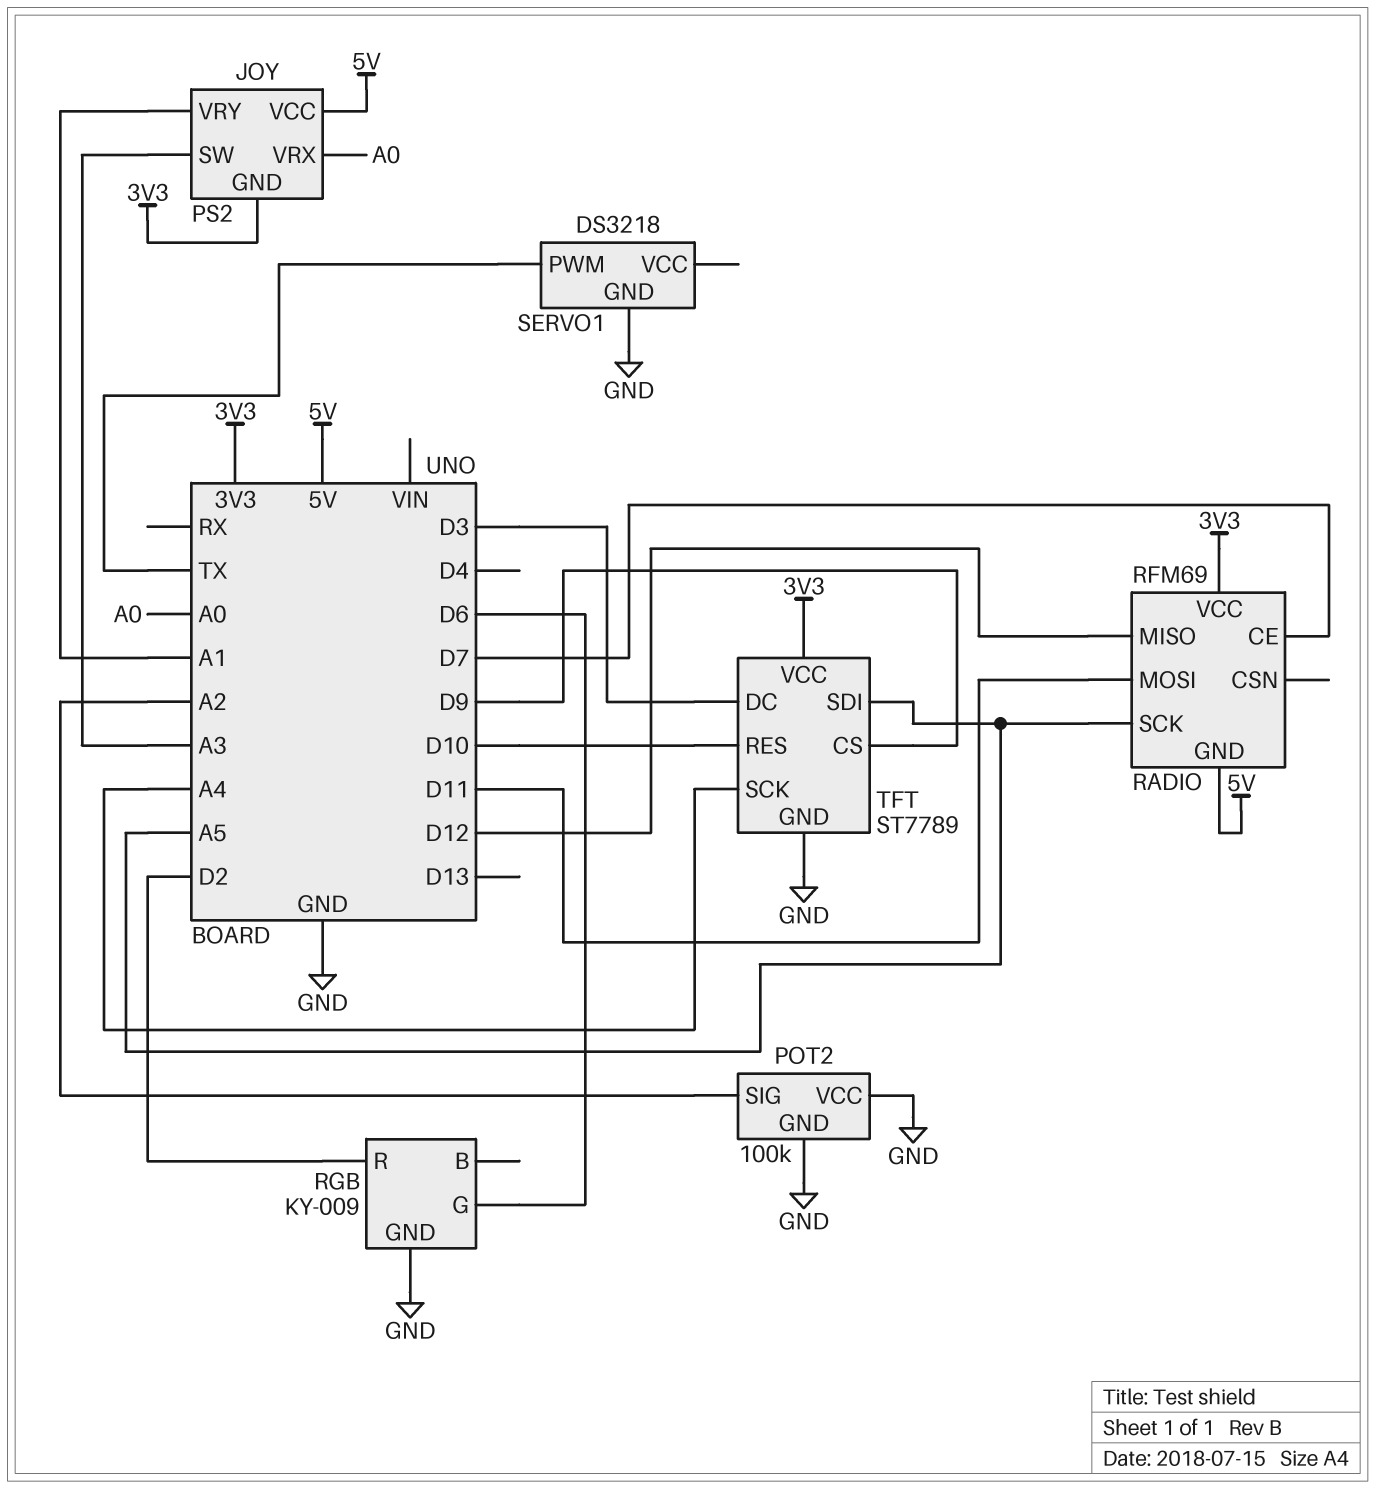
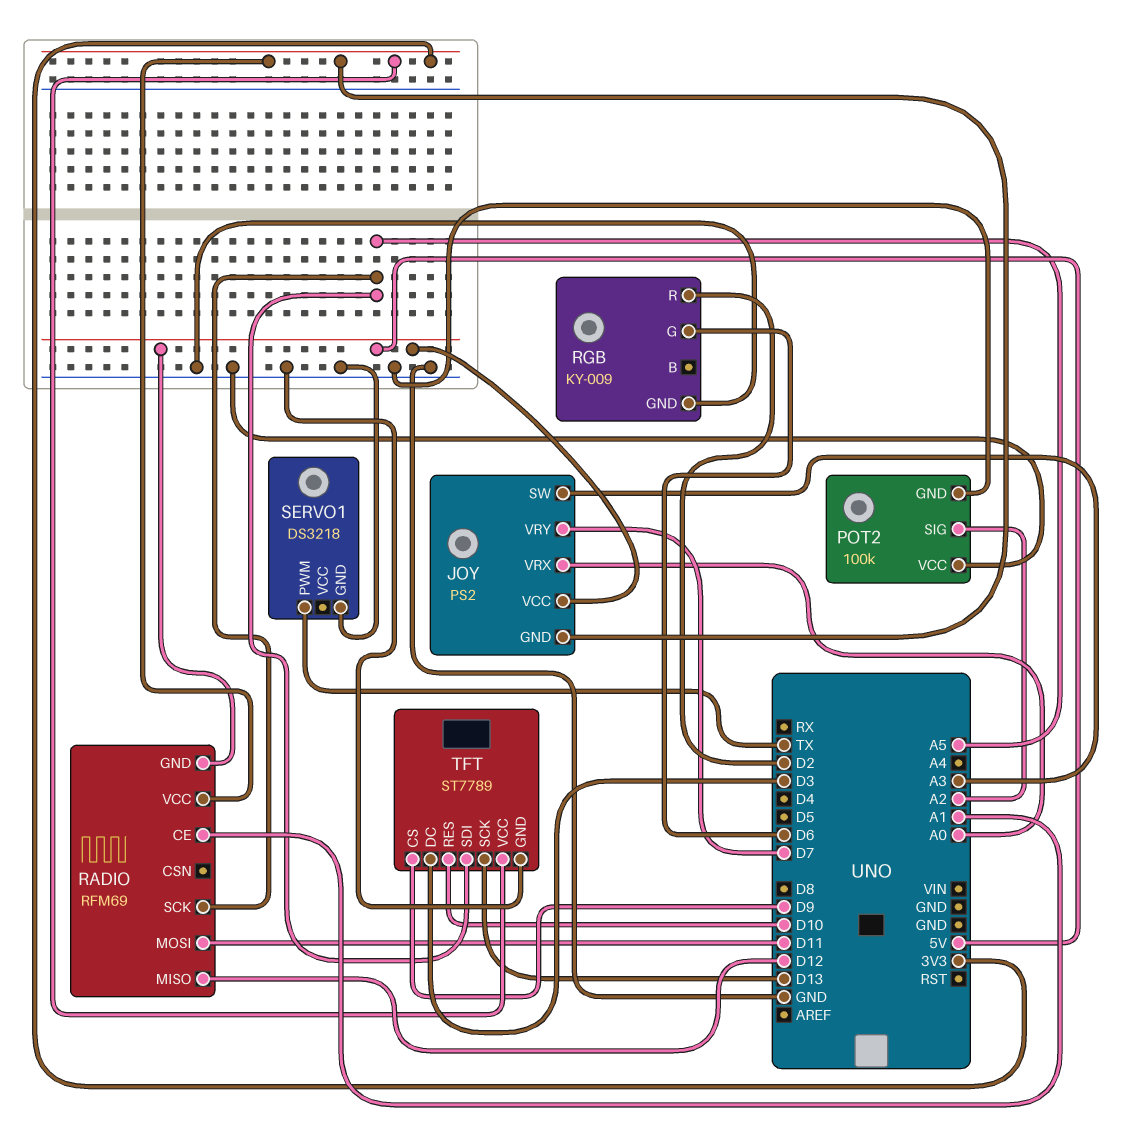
JOY pin VRY: A1 -> D7
RADIO pin CE: D7 -> A1
TFT pin SCK: A4 -> D13

